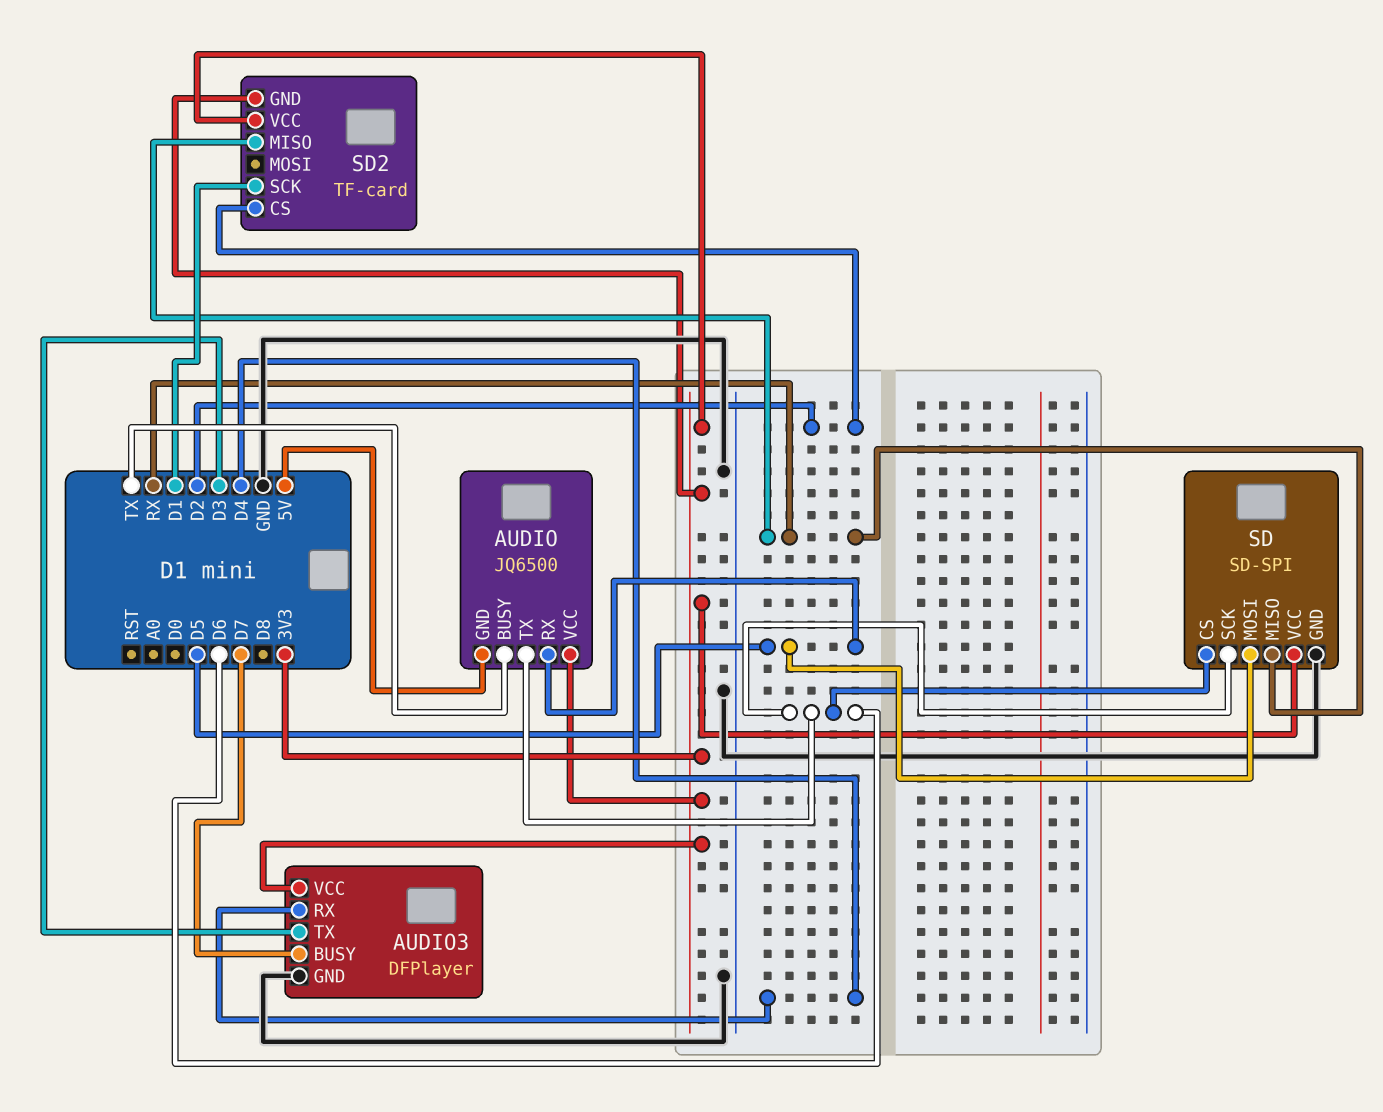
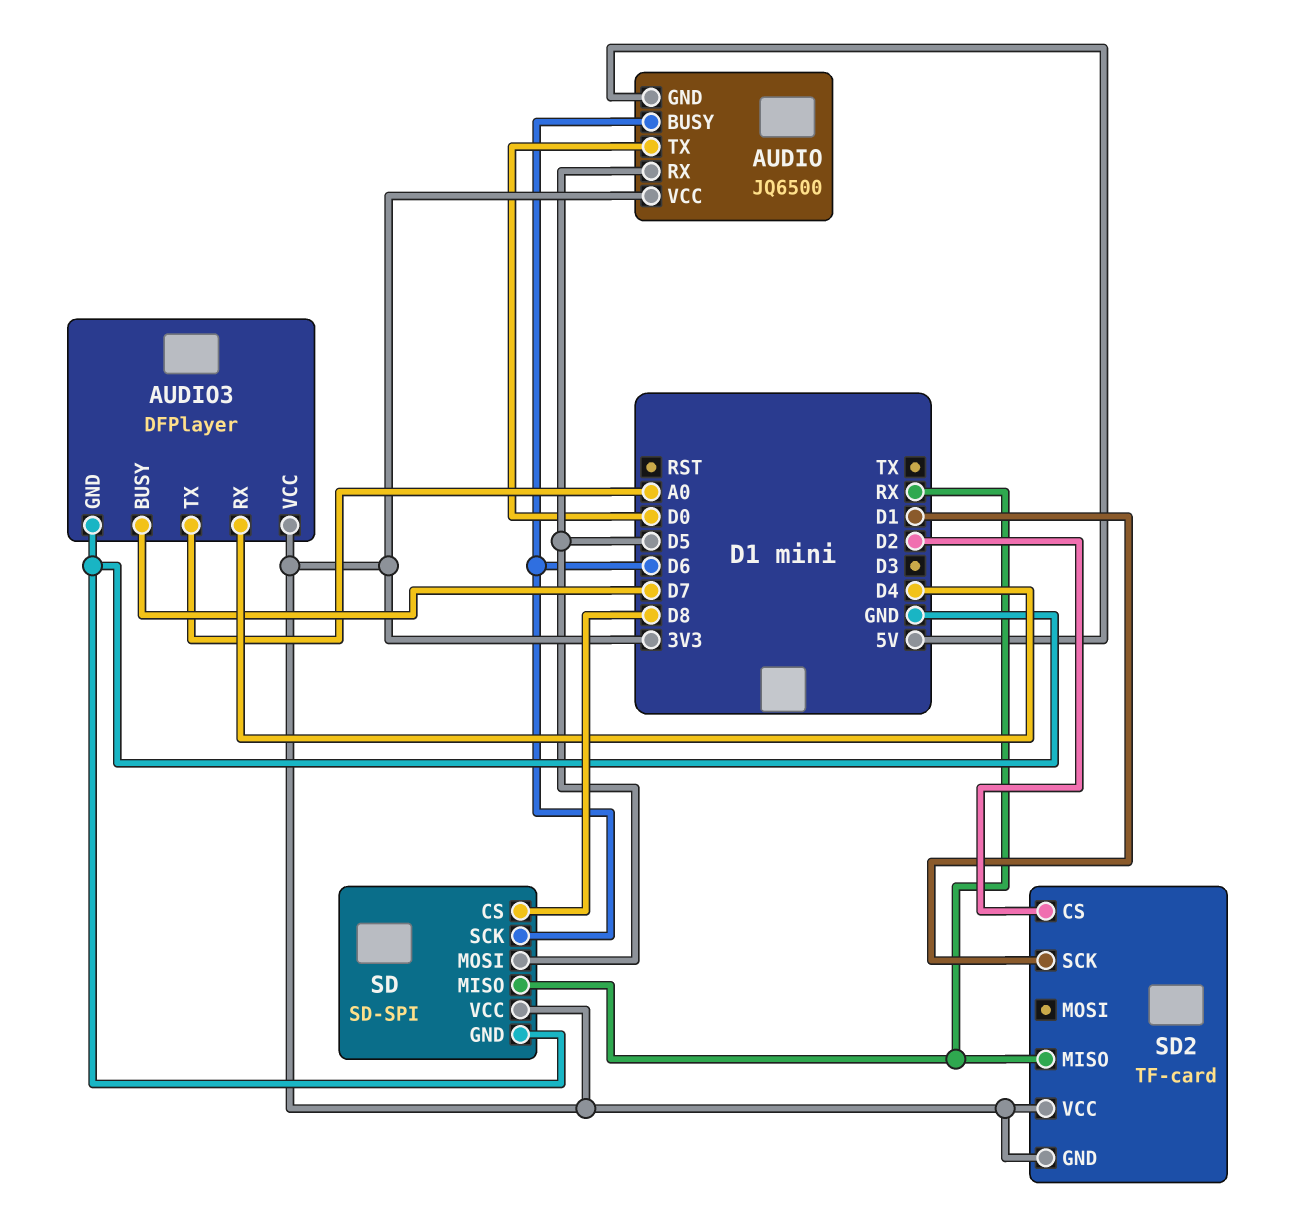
AUDIO pin BUSY: TX -> D6
AUDIO pin TX: D6 -> D0
AUDIO3 pin TX: D3 -> A0
SD pin CS: D6 -> D8

